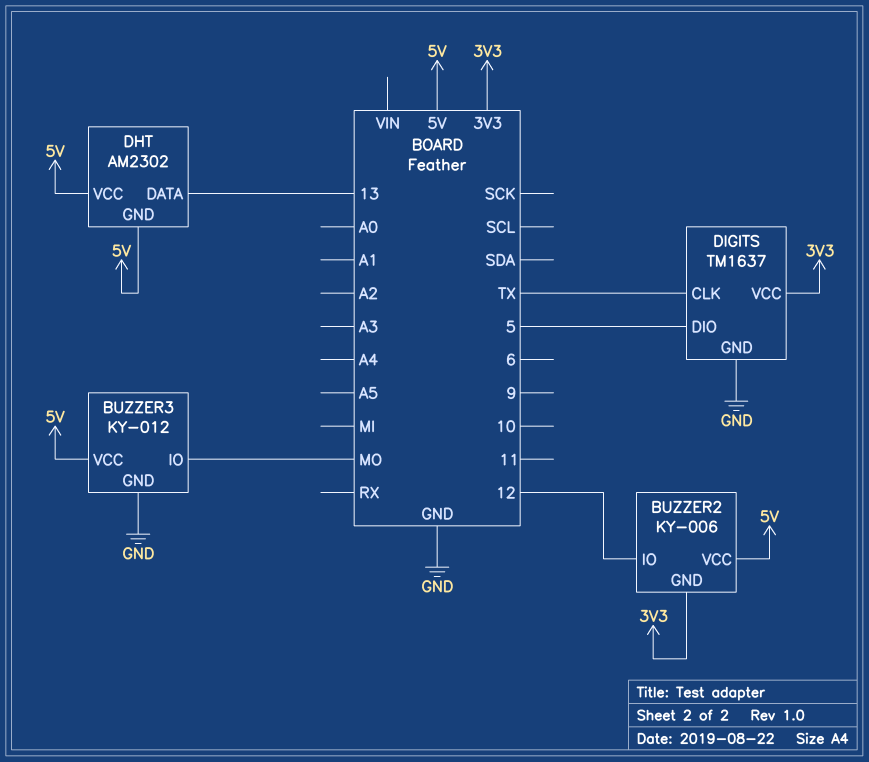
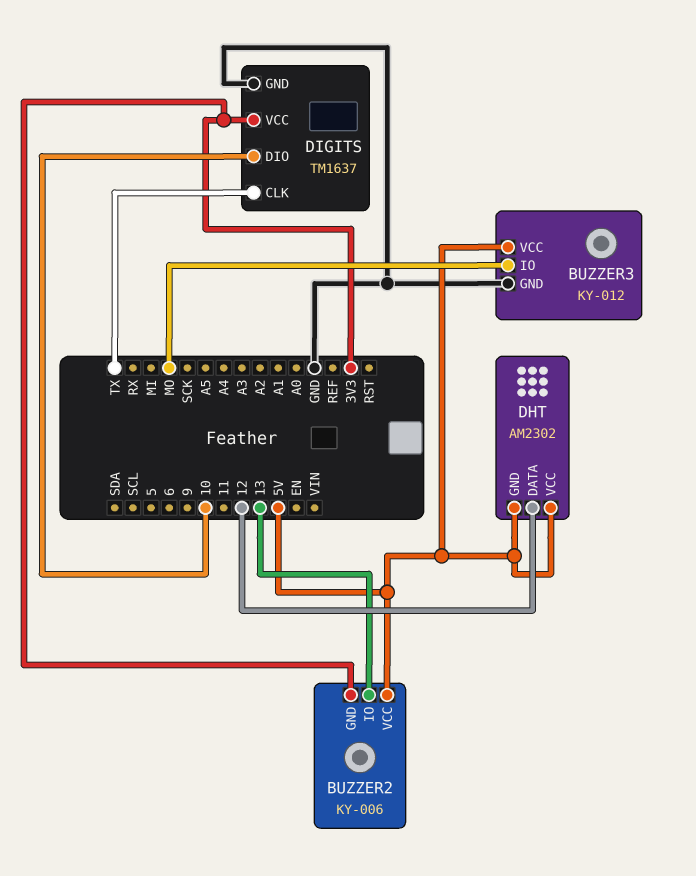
BUZZER2 pin IO: 12 -> 13
DHT pin DATA: 13 -> 12
DIGITS pin DIO: 5 -> 10

